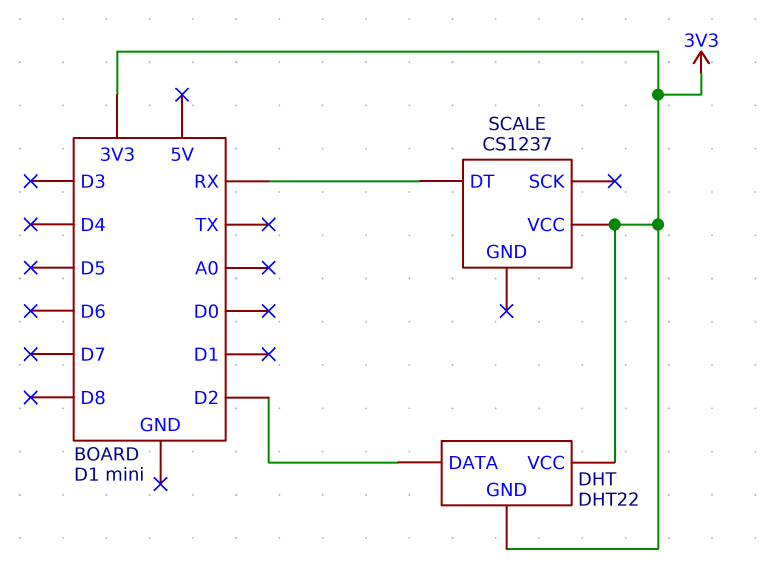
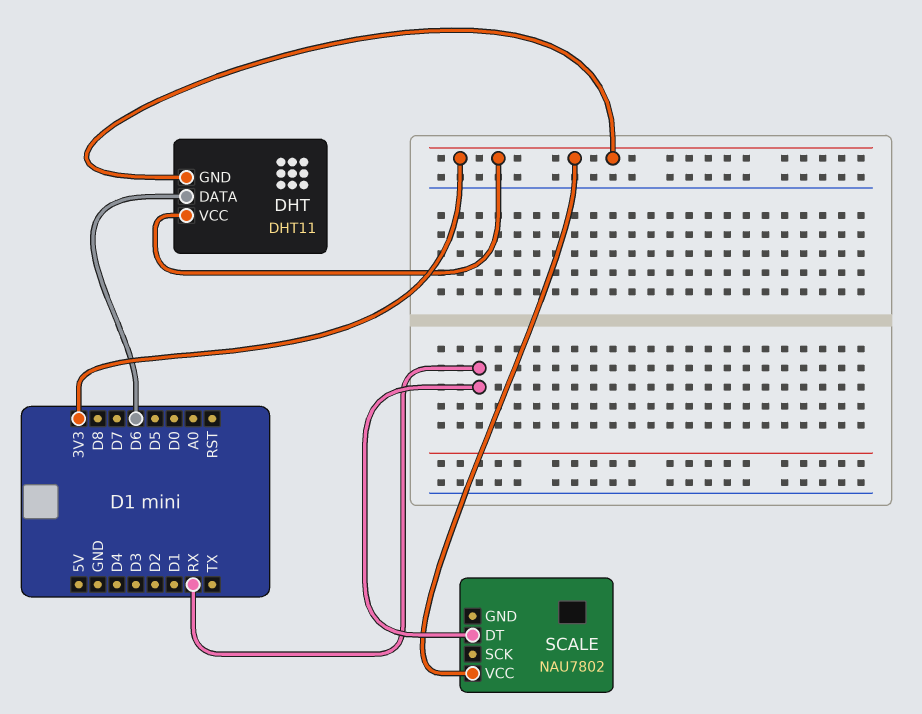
DHT: DHT22 -> DHT11
DHT pin DATA: D2 -> D6
SCALE: CS1237 -> NAU7802

